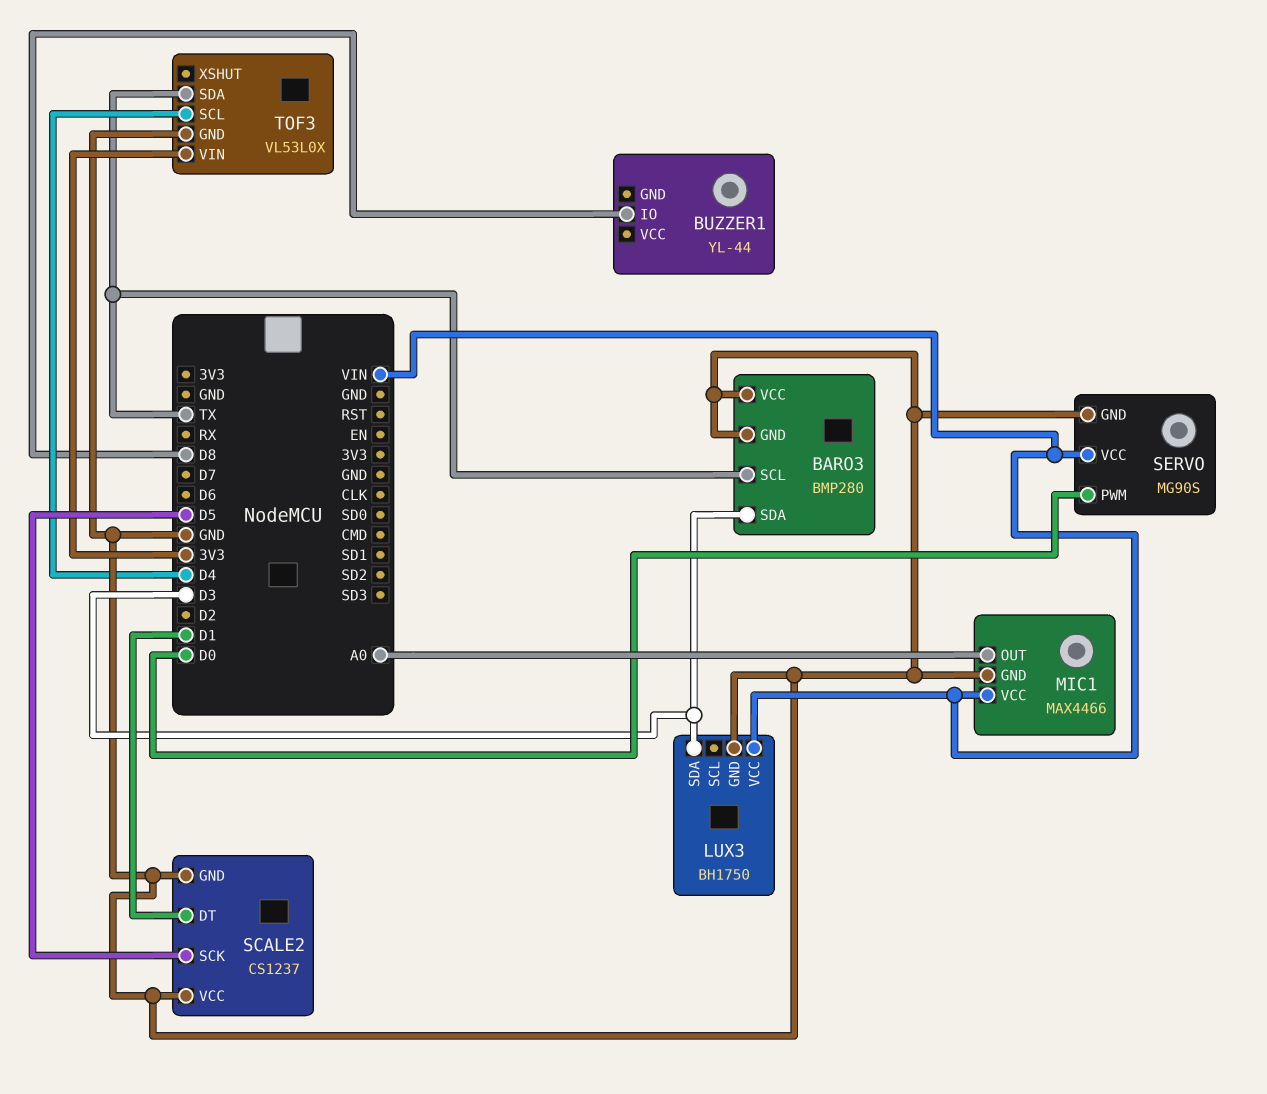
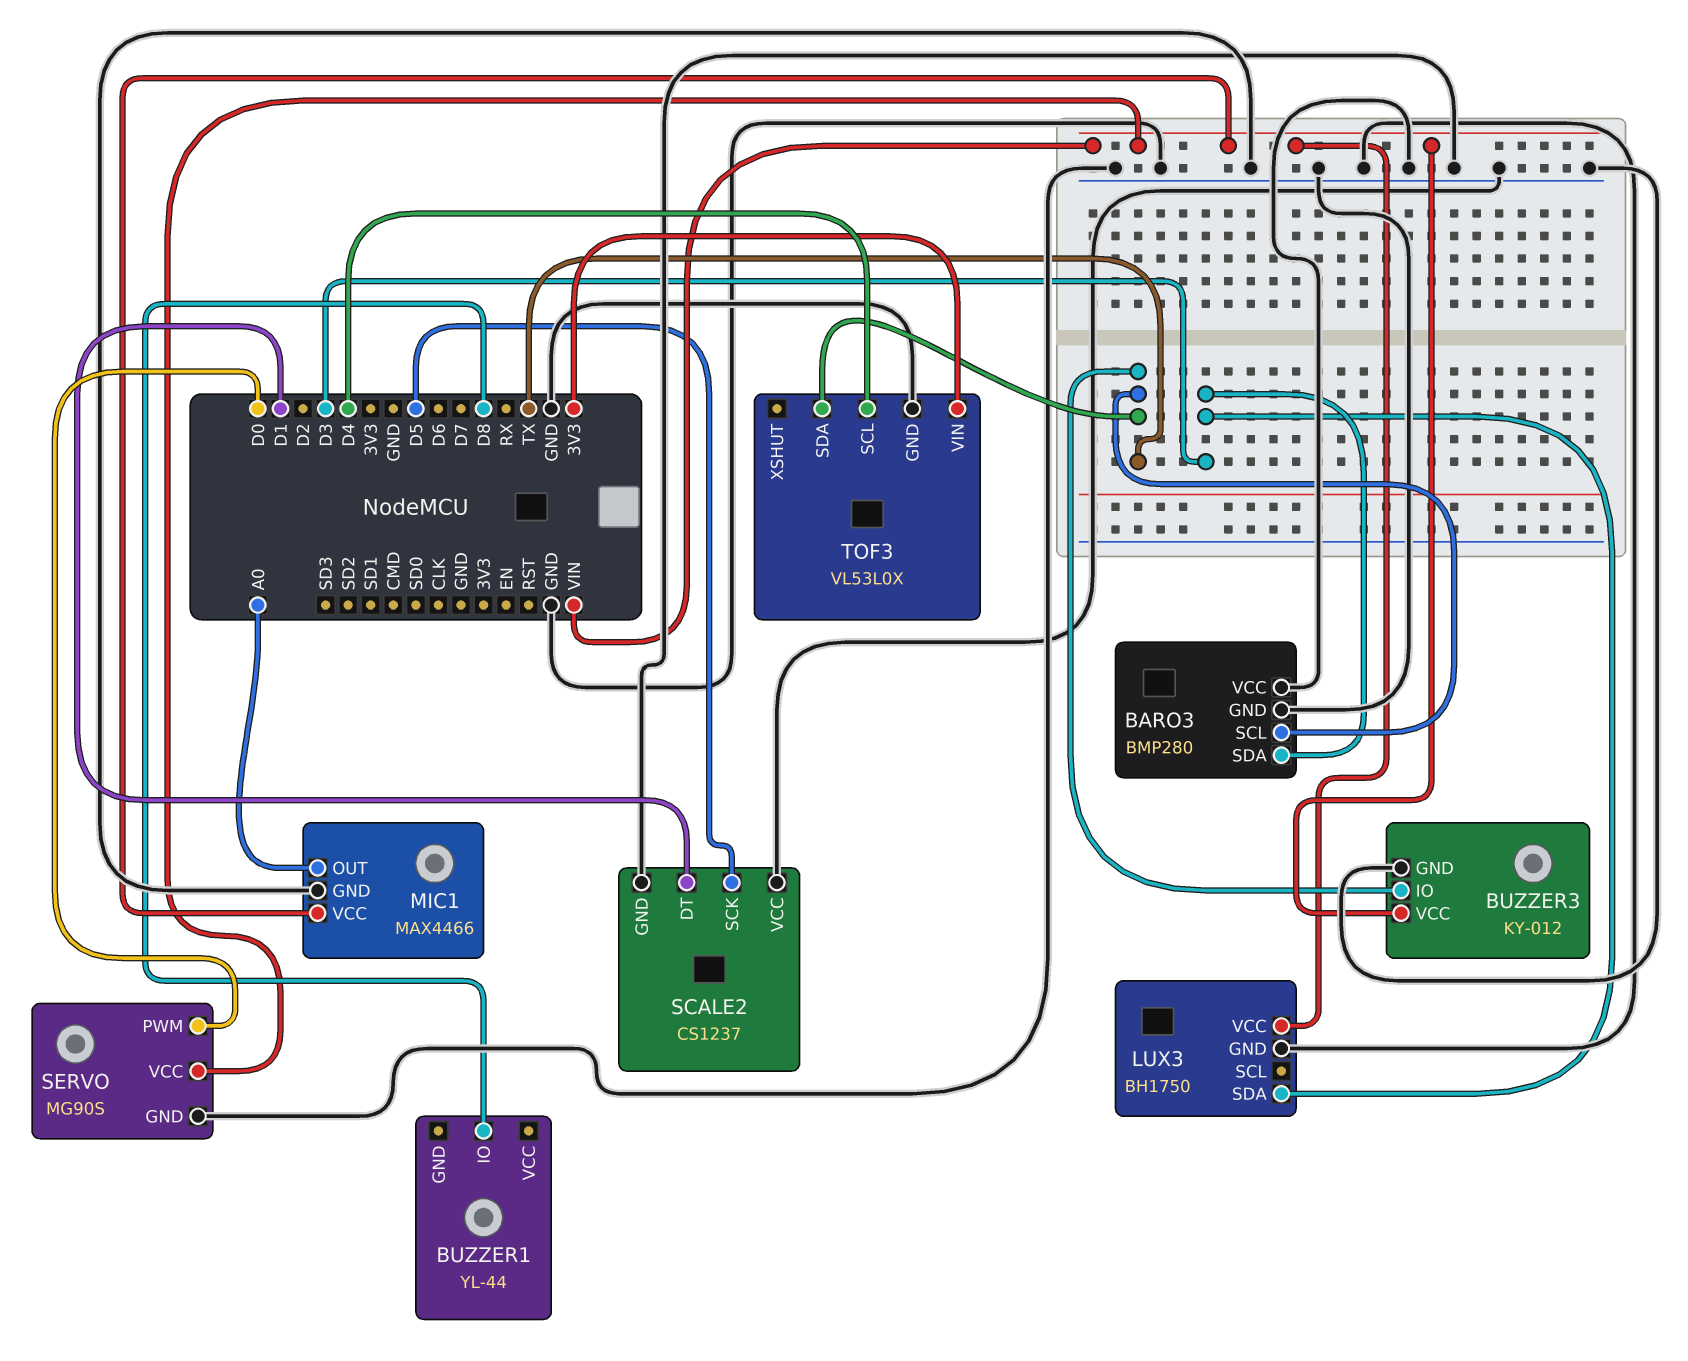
BUZZER3: none -> KY-012
BUZZER3 pin GND: none -> GND
BUZZER3 pin IO: none -> TX
BUZZER3 pin VCC: none -> VIN

